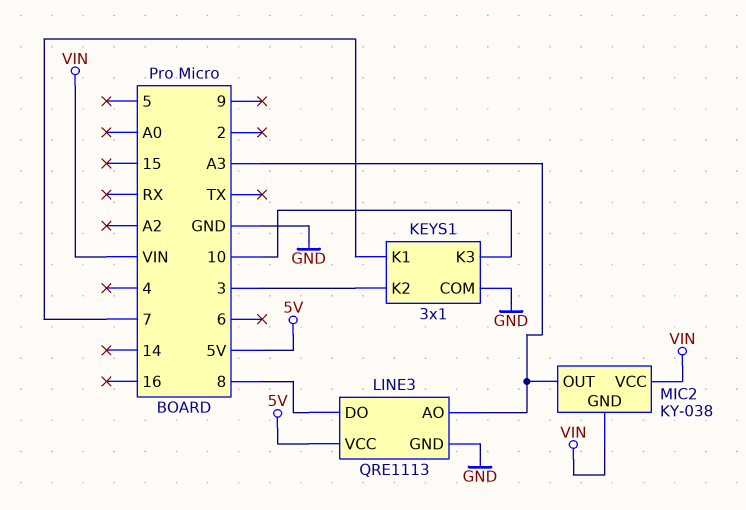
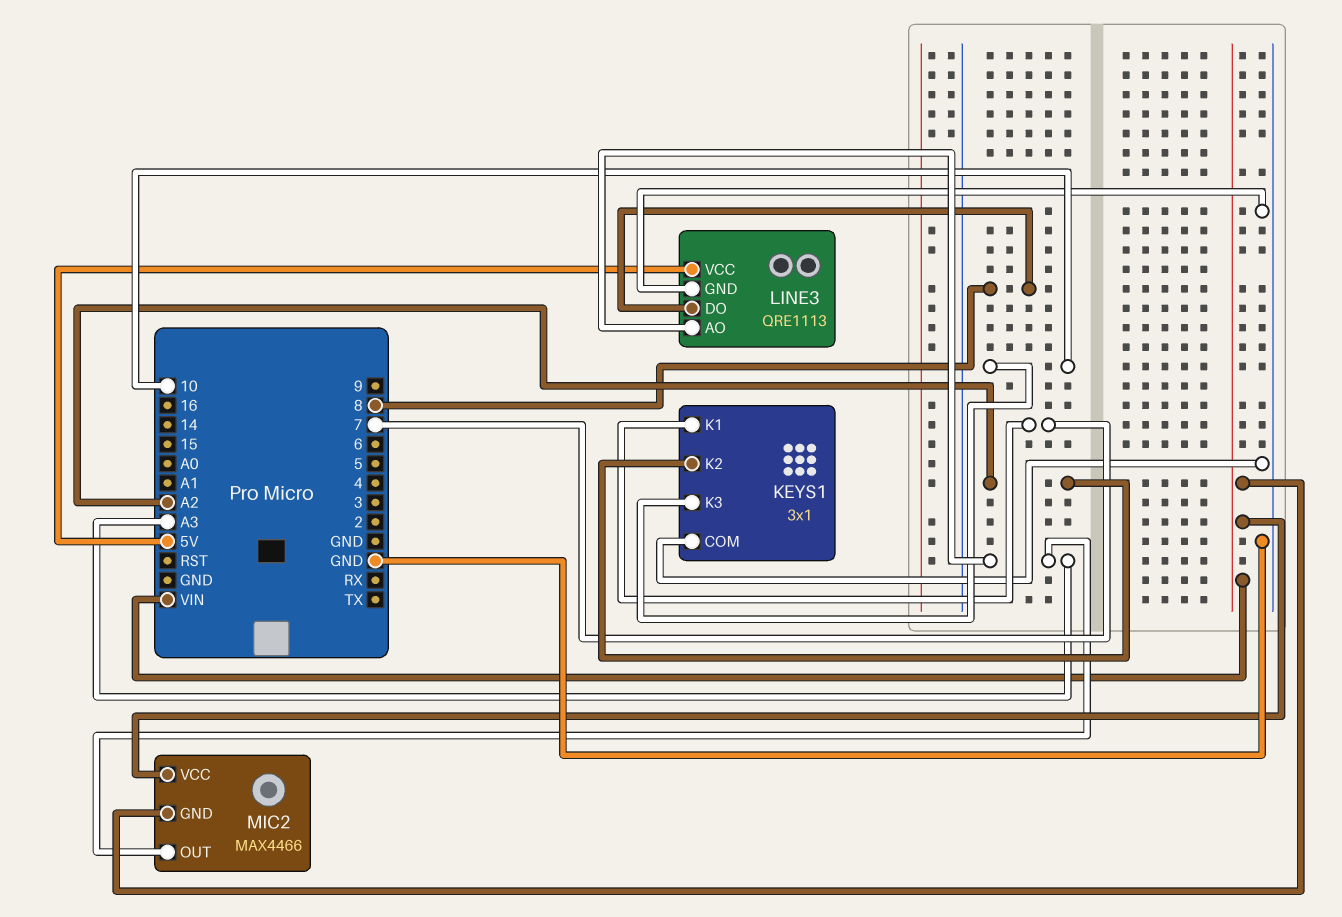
KEYS1 pin K2: 3 -> A2
MIC2: KY-038 -> MAX4466

